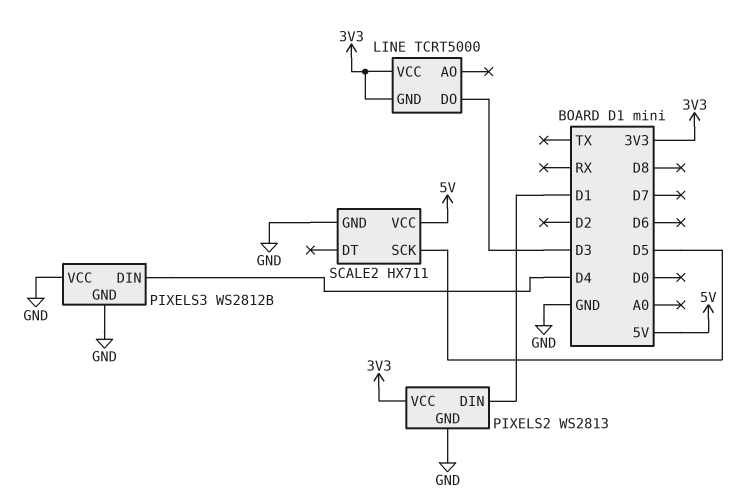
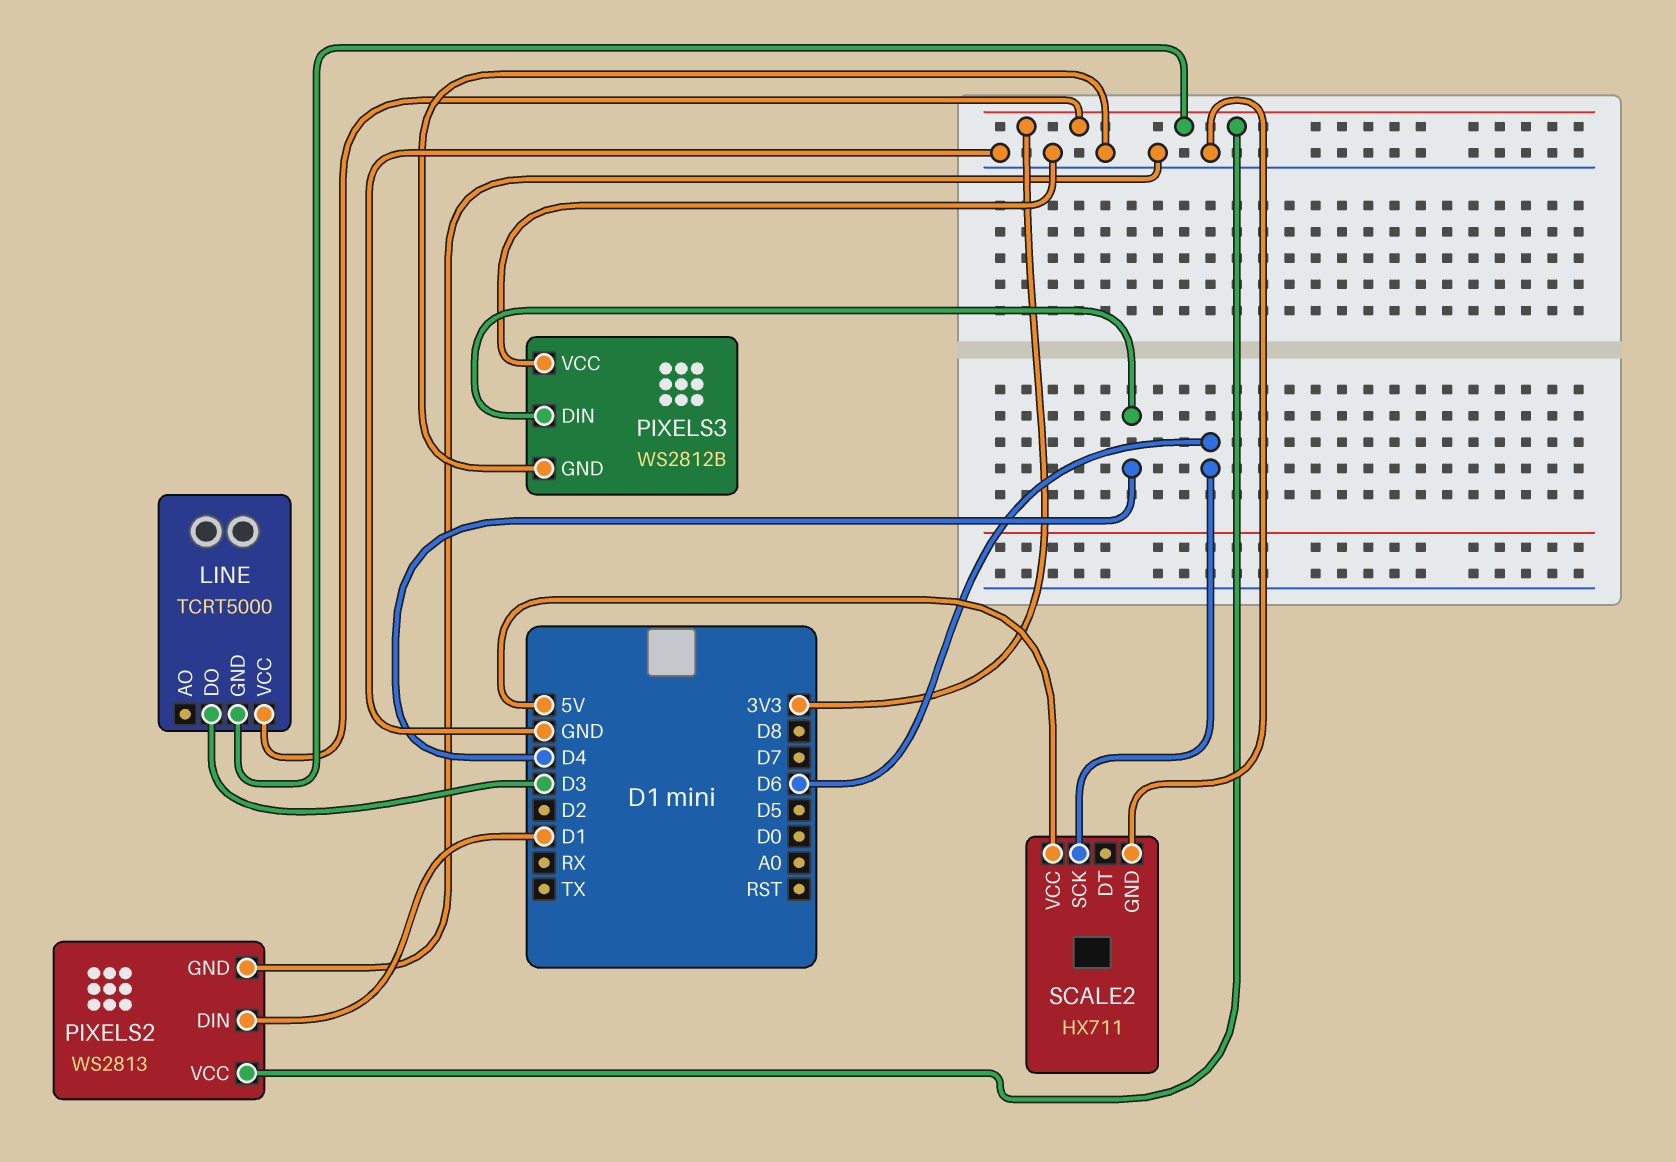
SCALE2 pin SCK: D5 -> D6

